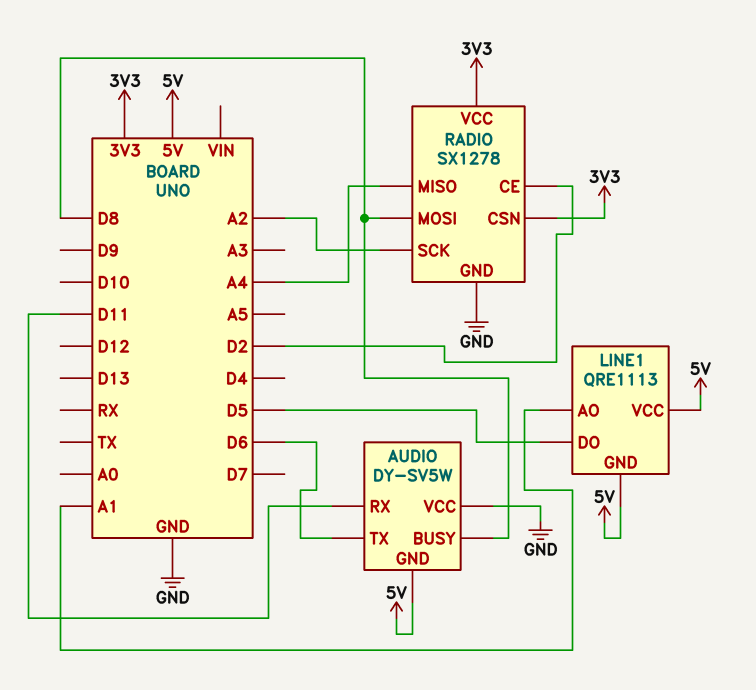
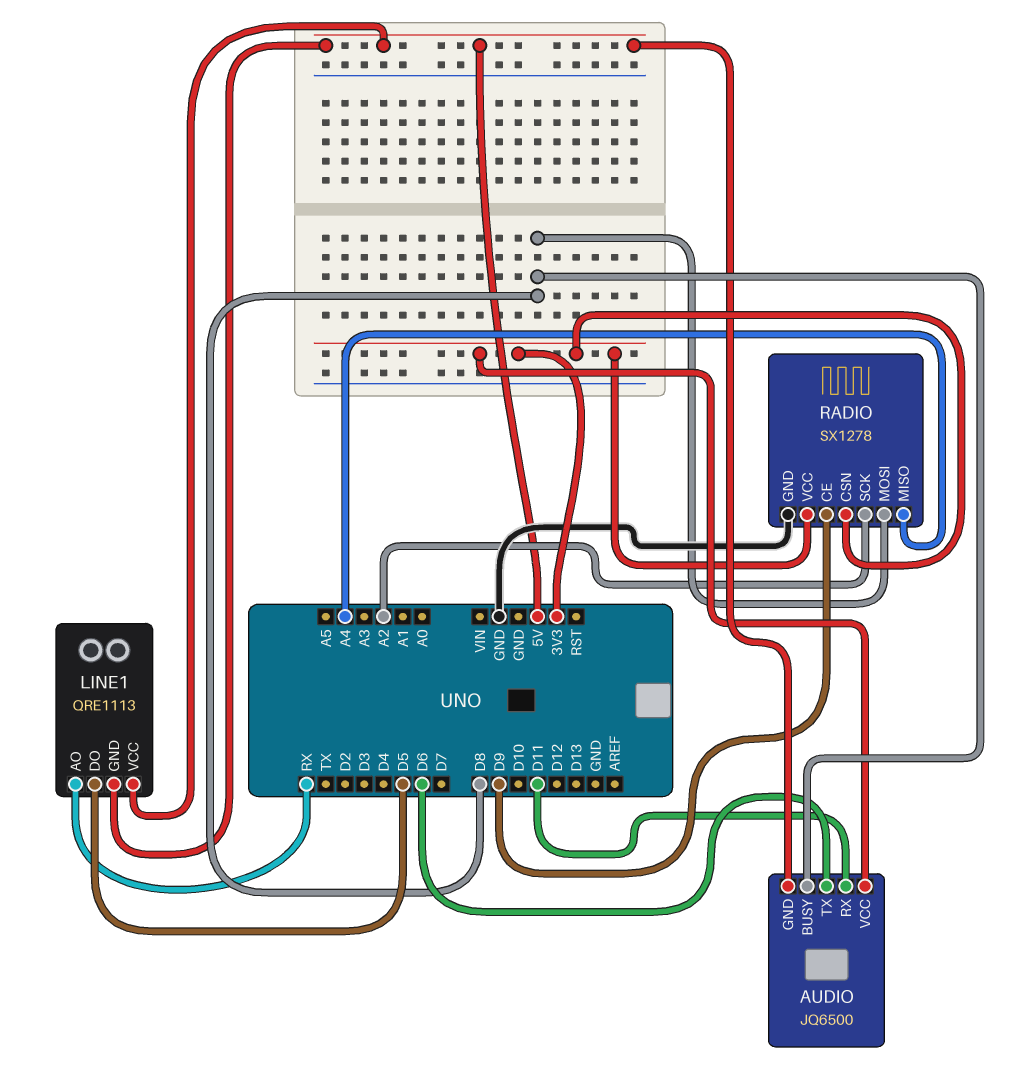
AUDIO: DY-SV5W -> JQ6500
AUDIO pin VCC: GND -> 3V3
LINE1 pin AO: A1 -> RX
RADIO pin CE: D2 -> D9

